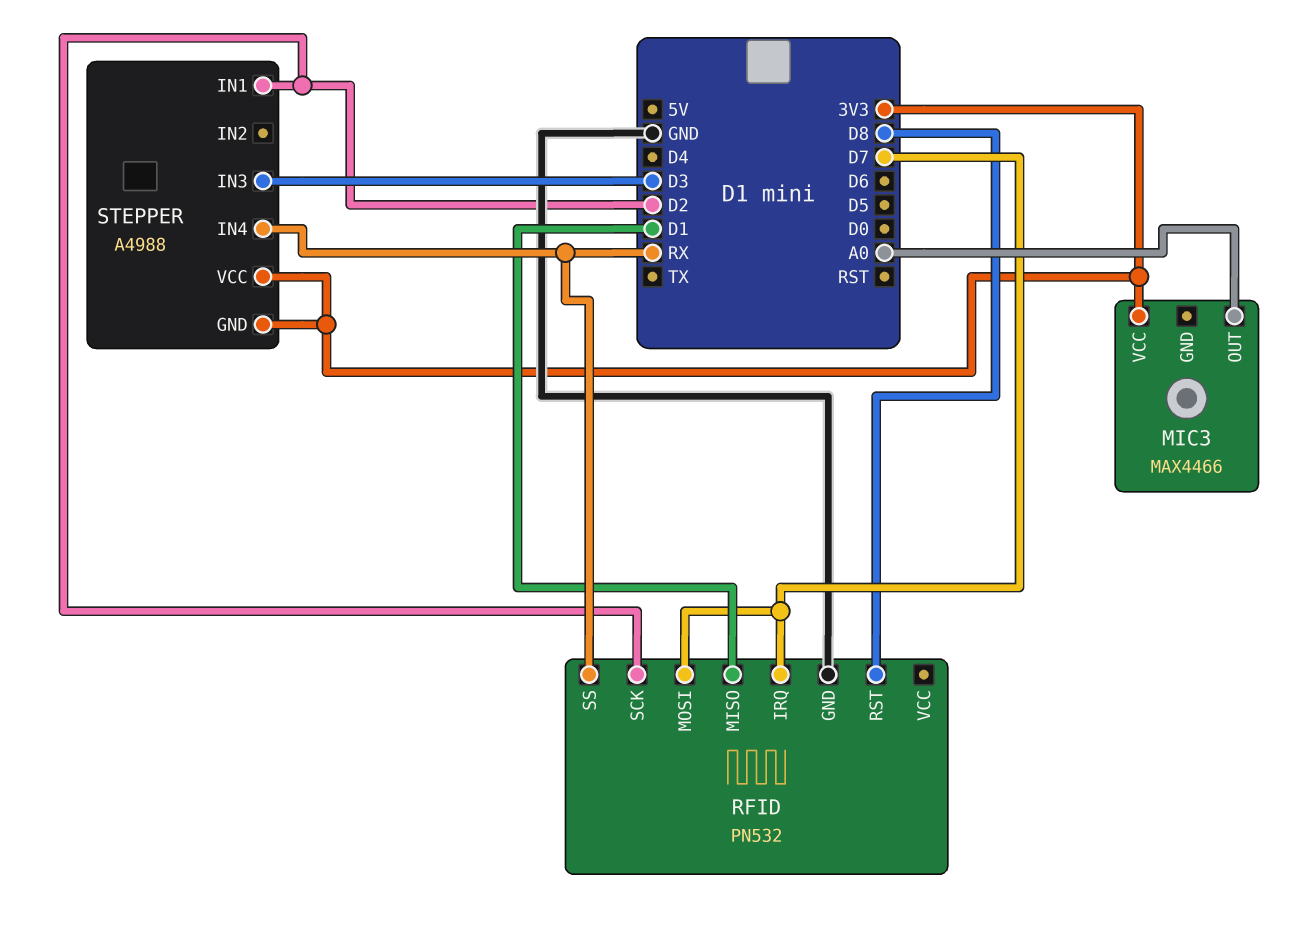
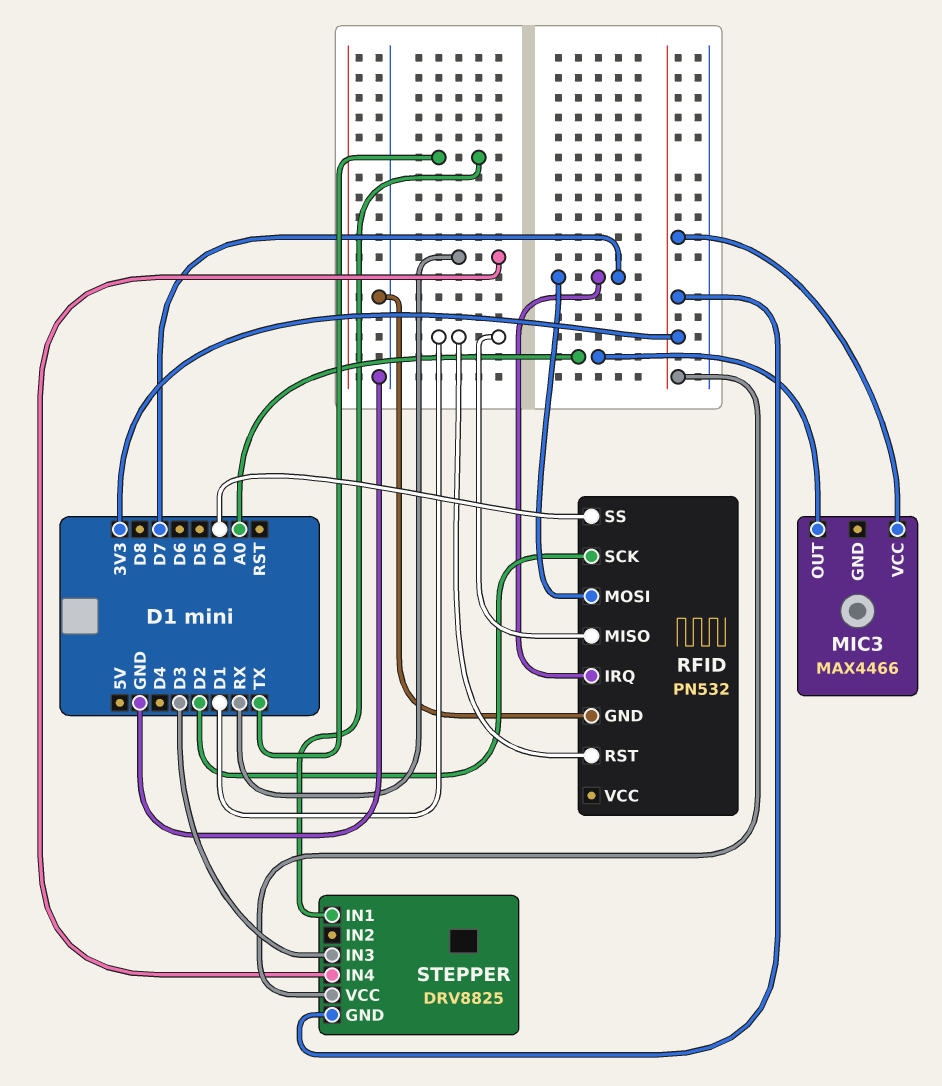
RFID pin RST: D8 -> D1
RFID pin SS: RX -> D0
STEPPER: A4988 -> DRV8825
STEPPER pin IN1: D2 -> TX

